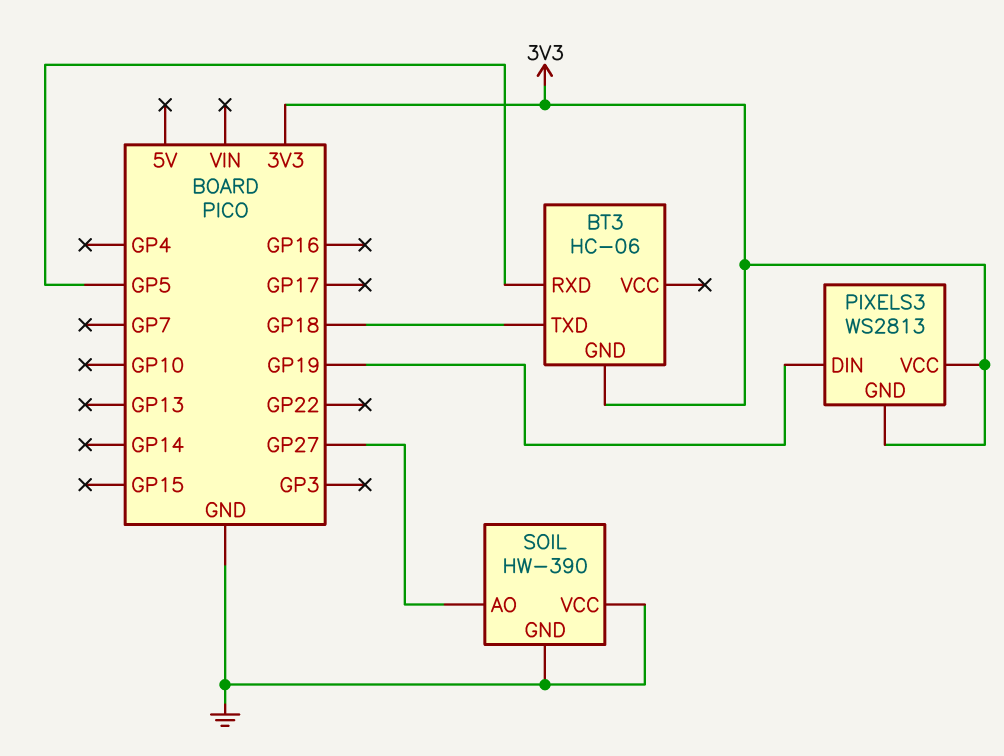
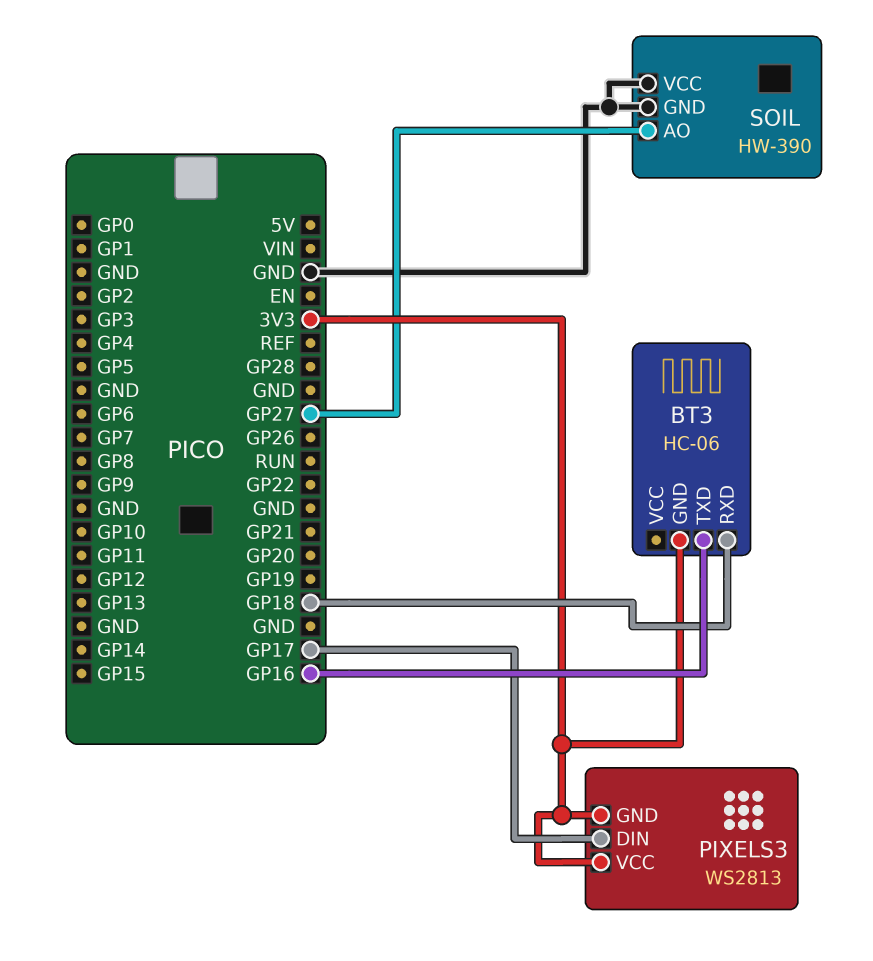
BT3 pin RXD: GP5 -> GP18
BT3 pin TXD: GP18 -> GP16
PIXELS3 pin DIN: GP19 -> GP17

